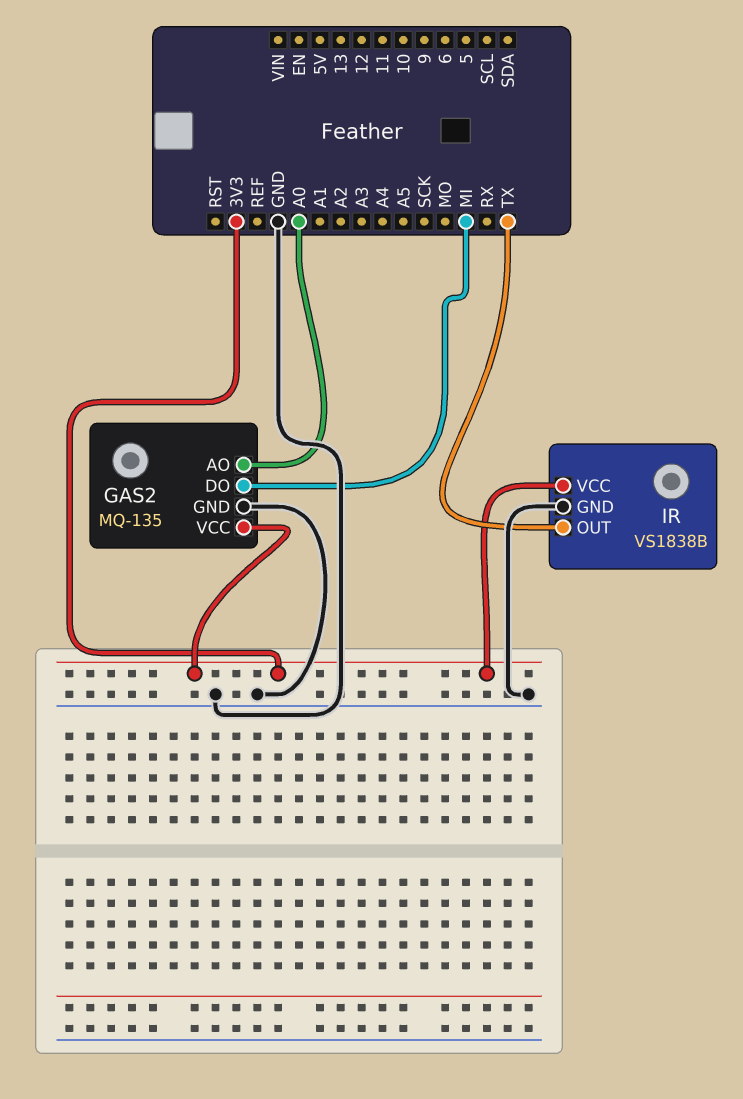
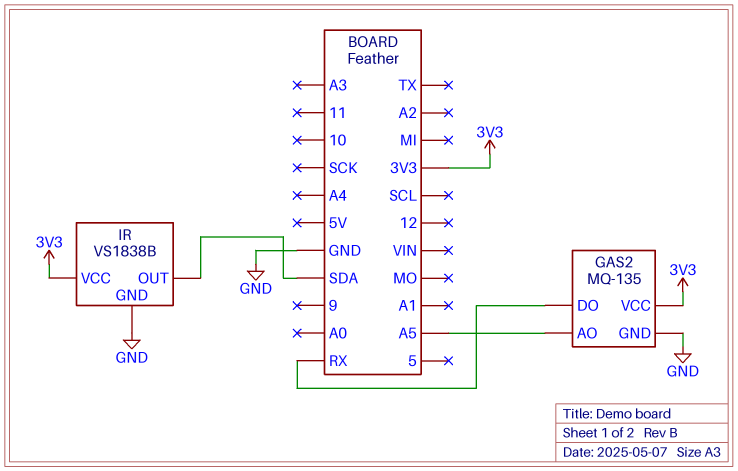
GAS2 pin AO: A0 -> A5
GAS2 pin DO: MI -> RX
IR pin OUT: TX -> SDA

